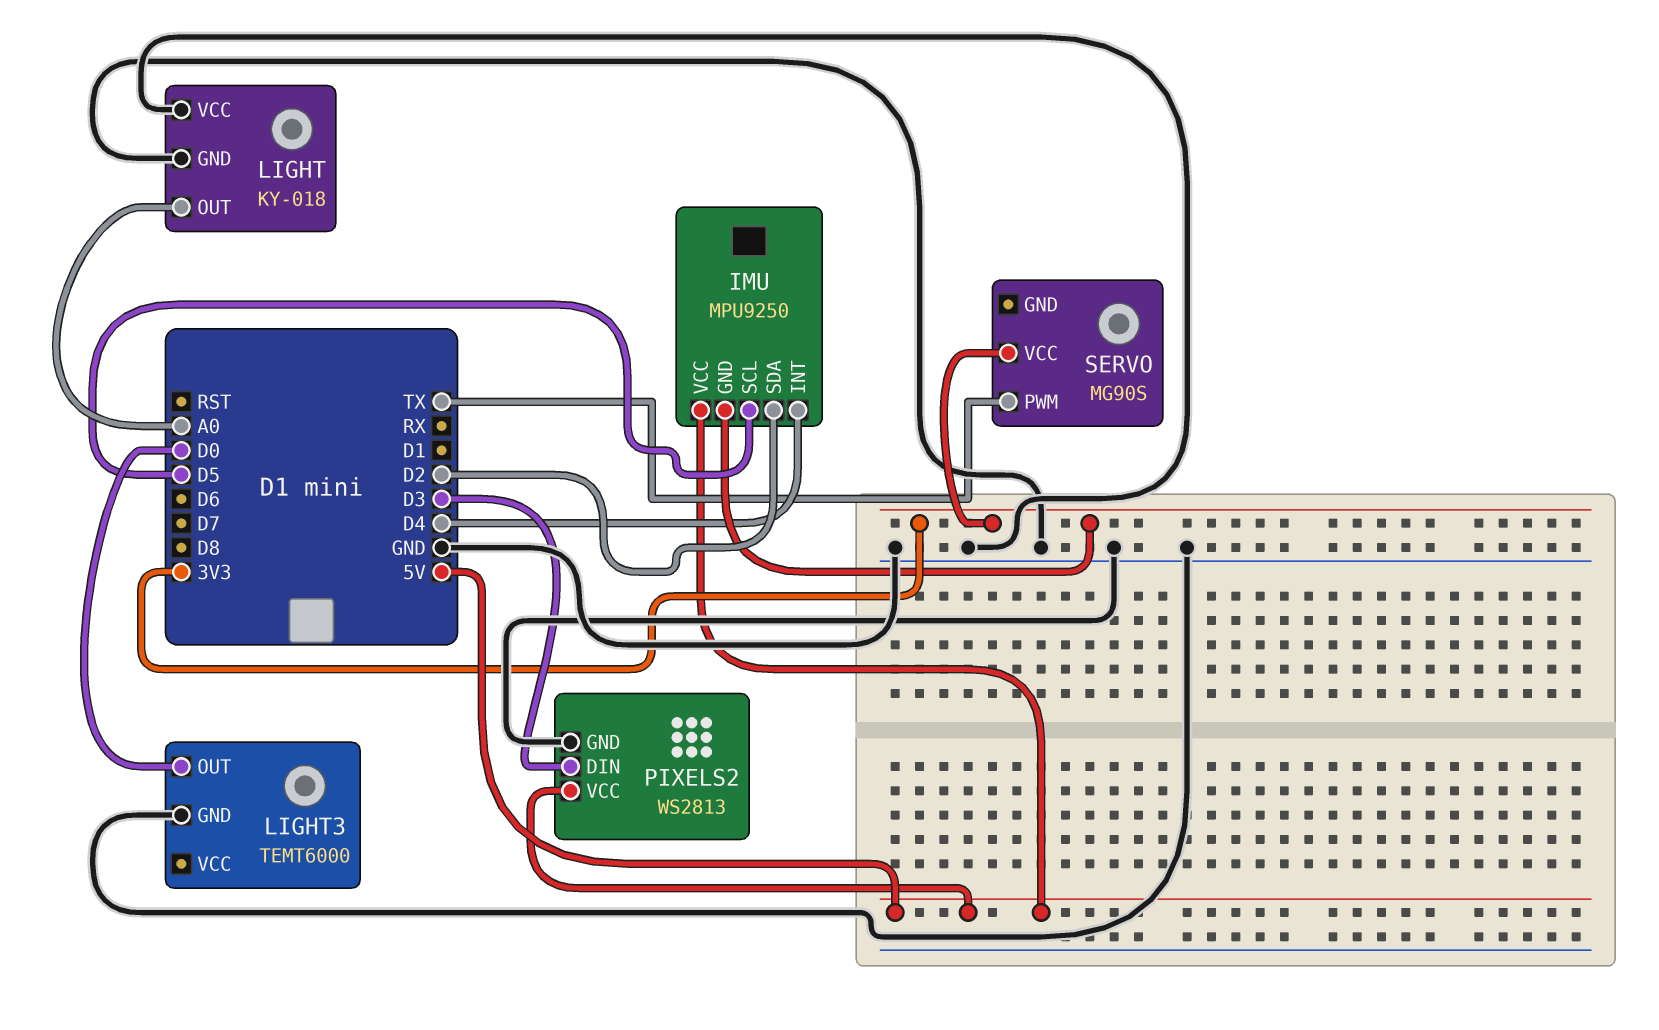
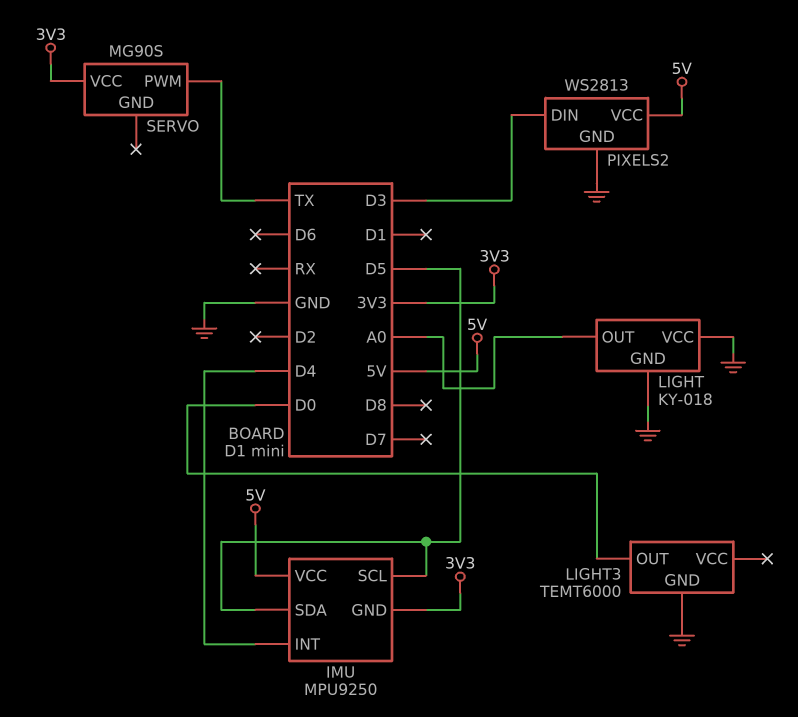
IMU pin SDA: D2 -> D5

